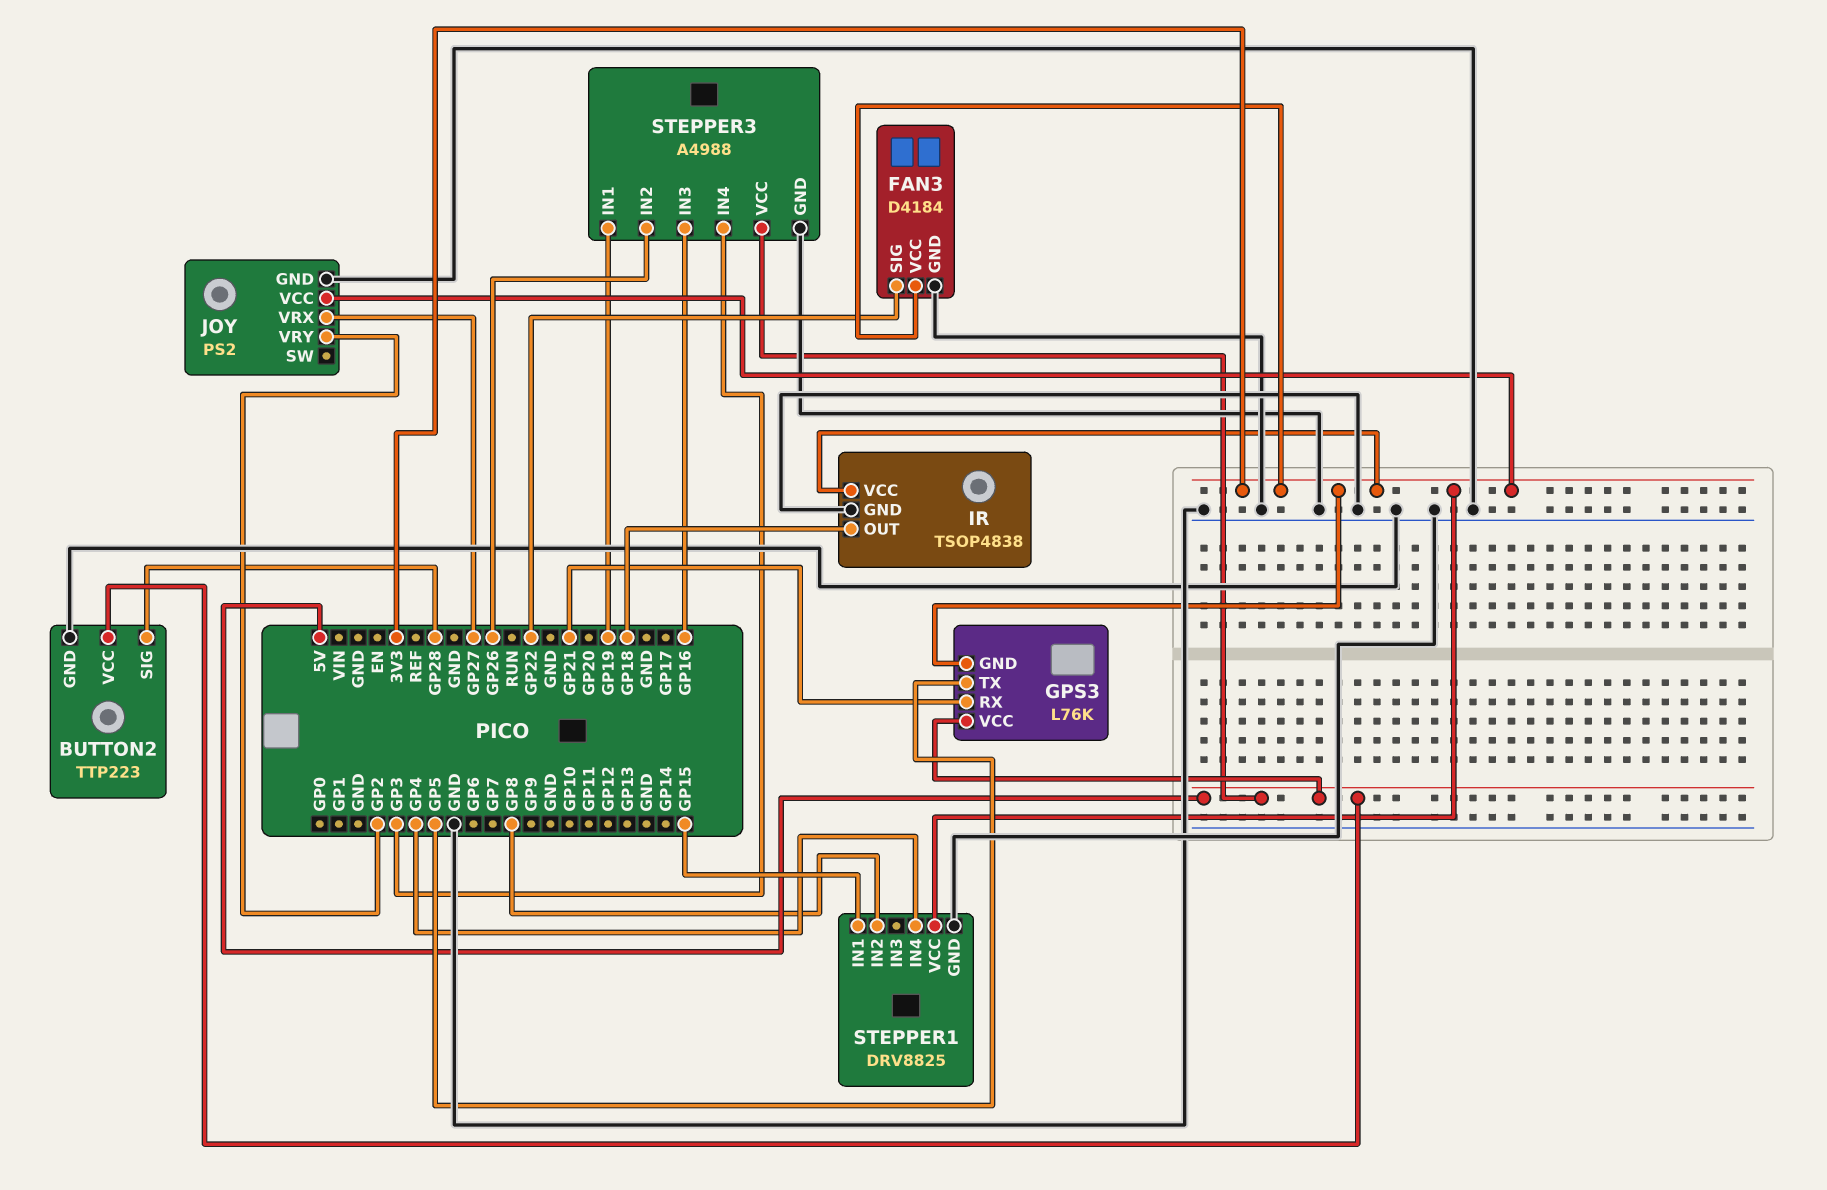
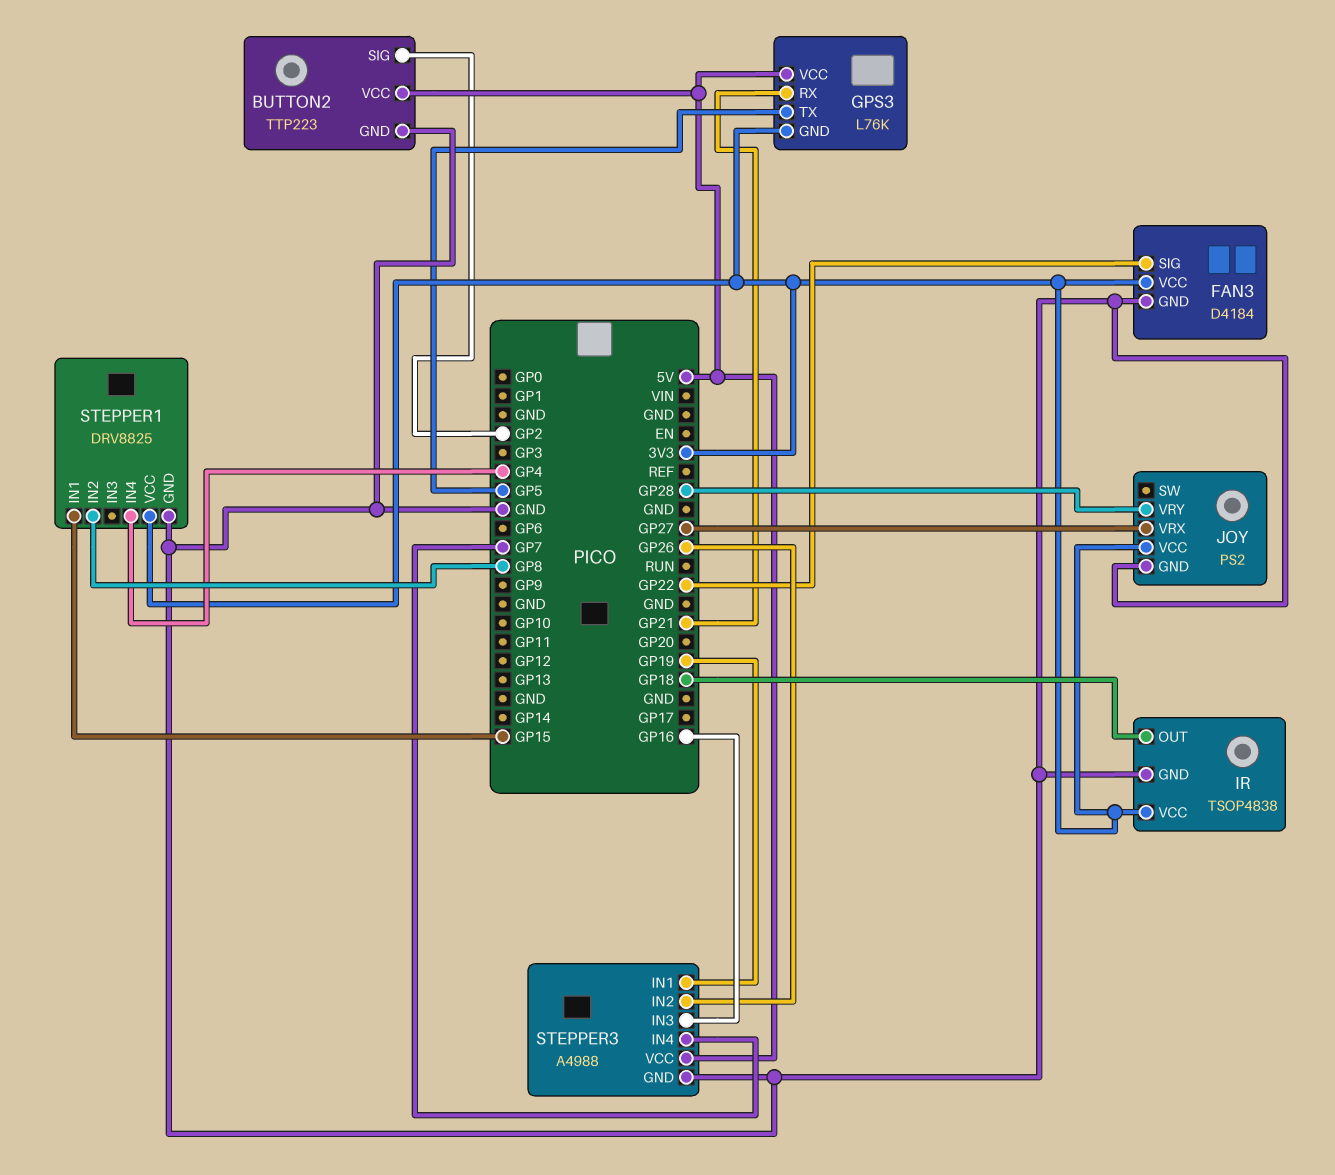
BUTTON2 pin SIG: GP28 -> GP2
JOY pin VRY: GP2 -> GP28
STEPPER3 pin IN4: GP3 -> GP7

